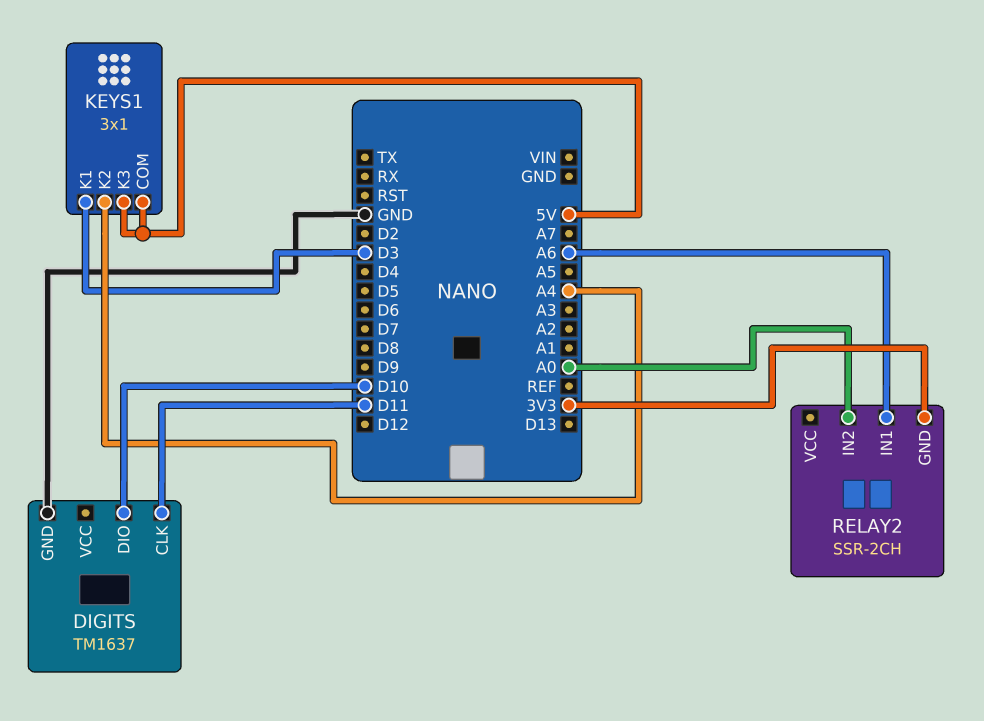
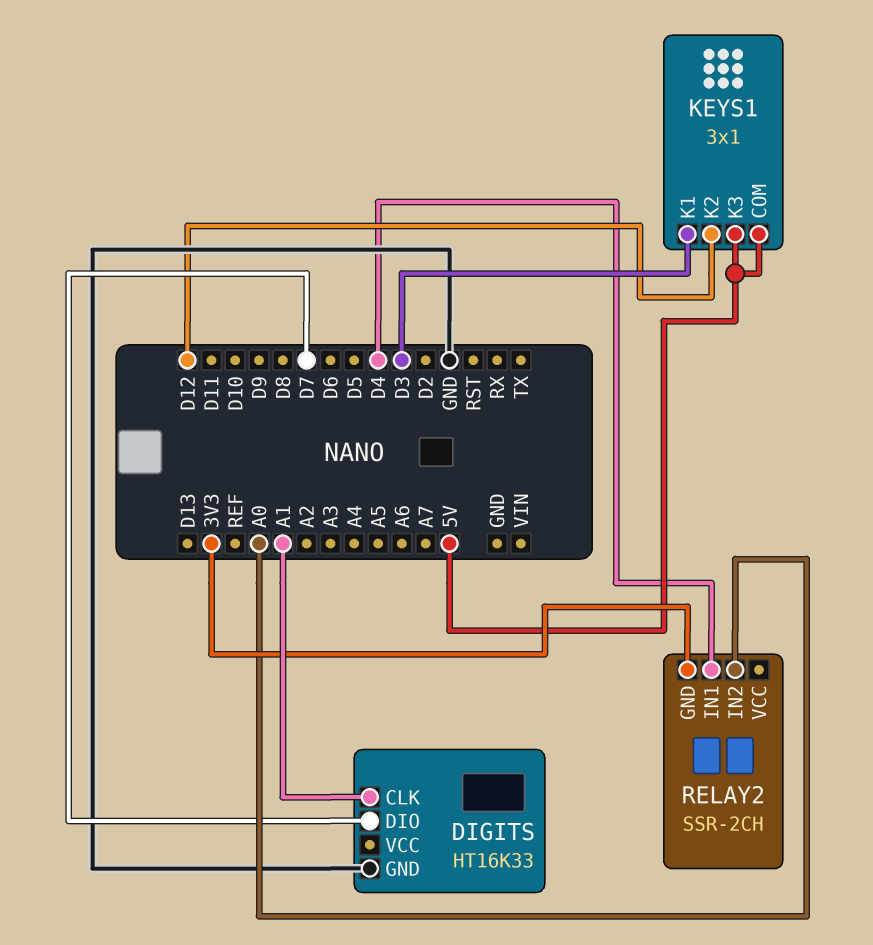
DIGITS: TM1637 -> HT16K33
DIGITS pin CLK: D11 -> A1
DIGITS pin DIO: D10 -> D7
KEYS1 pin K2: A4 -> D12
RELAY2 pin IN1: A6 -> D4

